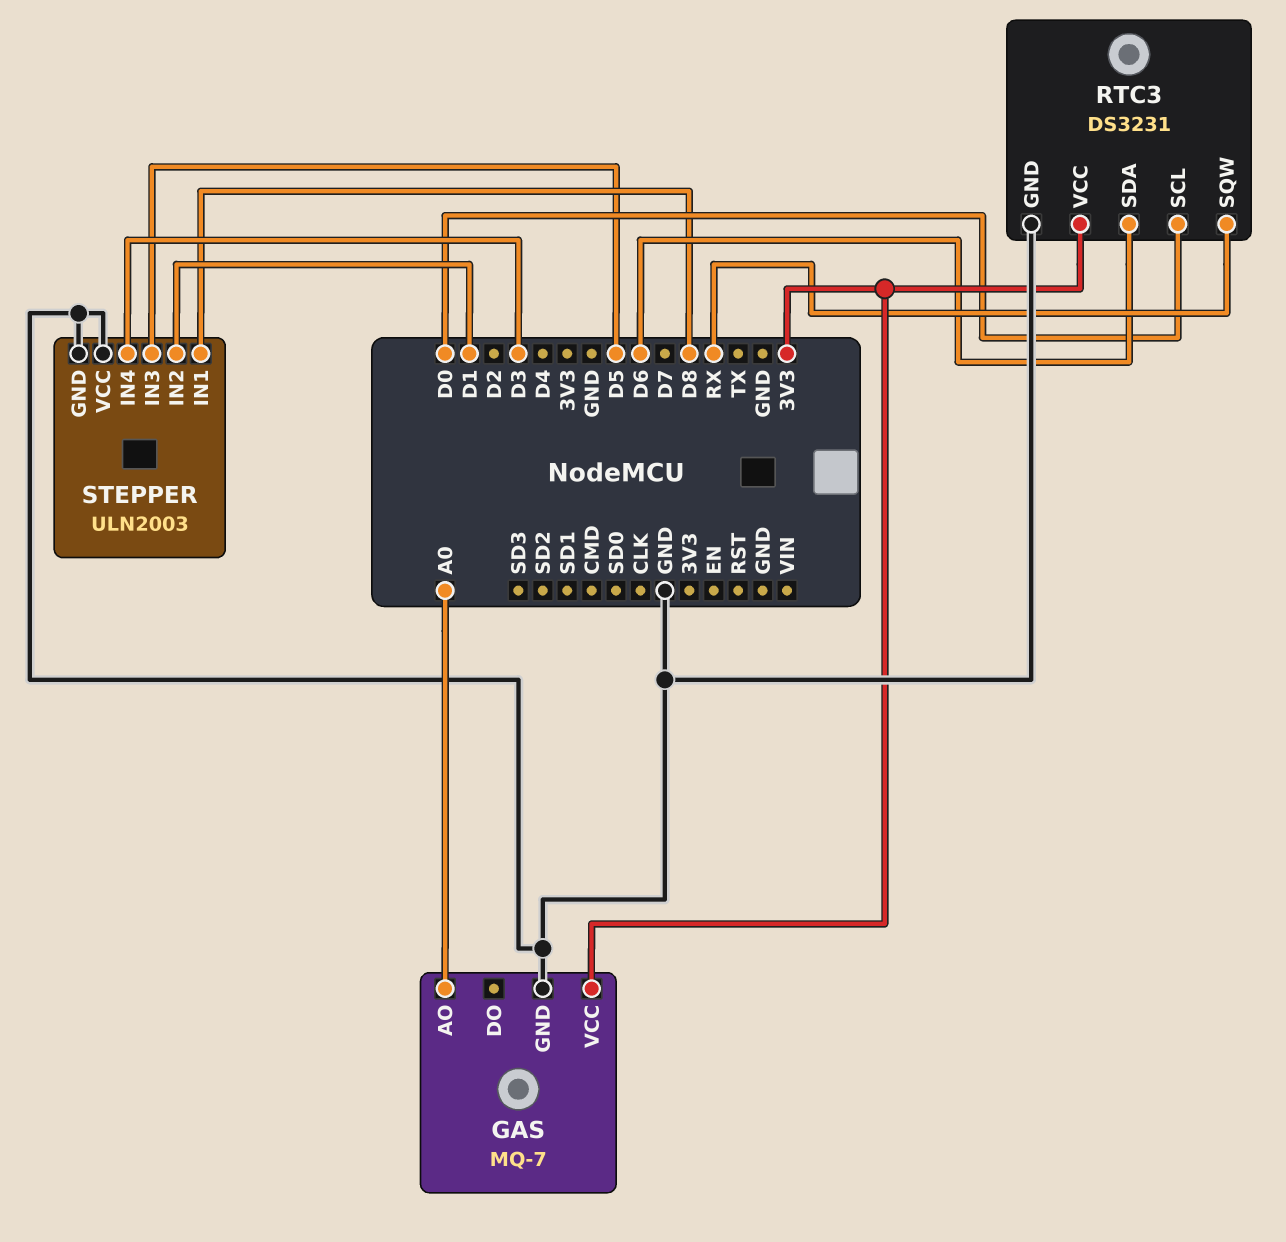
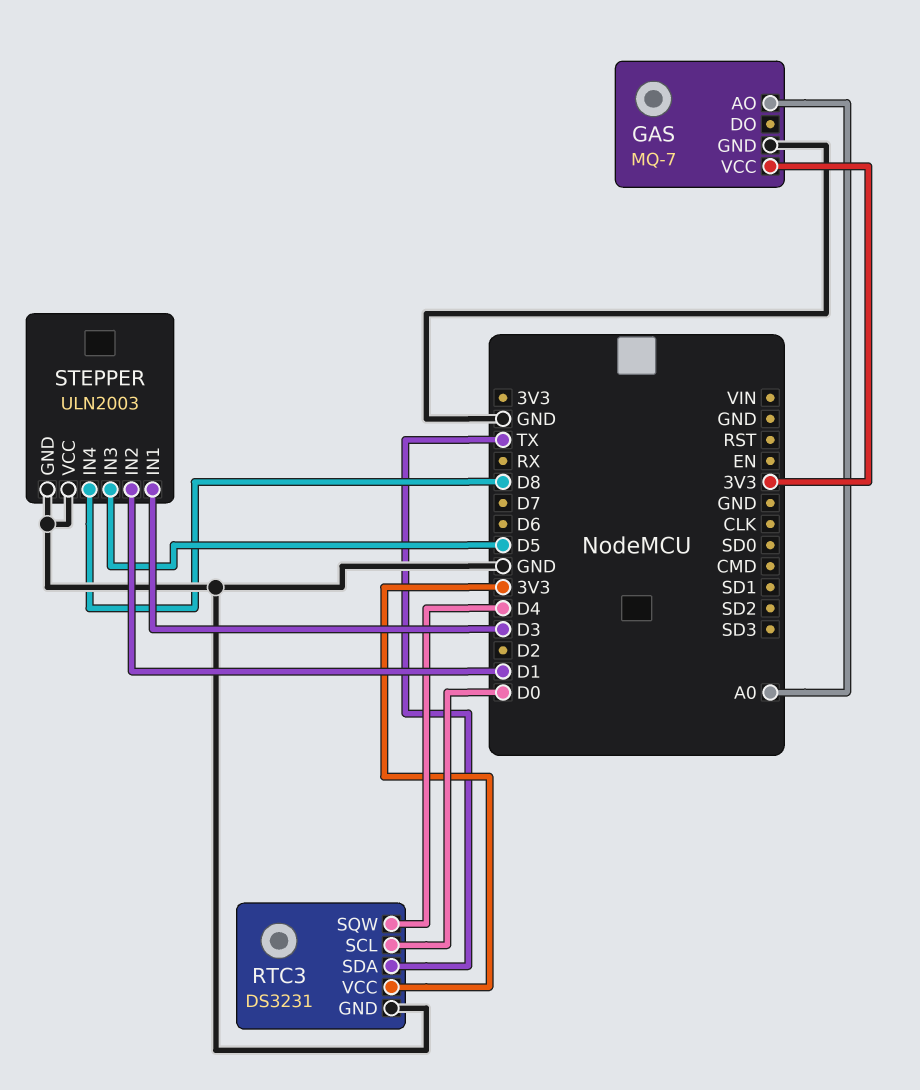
RTC3 pin SDA: D6 -> TX
RTC3 pin SQW: RX -> D4
STEPPER pin IN1: D8 -> D3
STEPPER pin IN4: D3 -> D8

